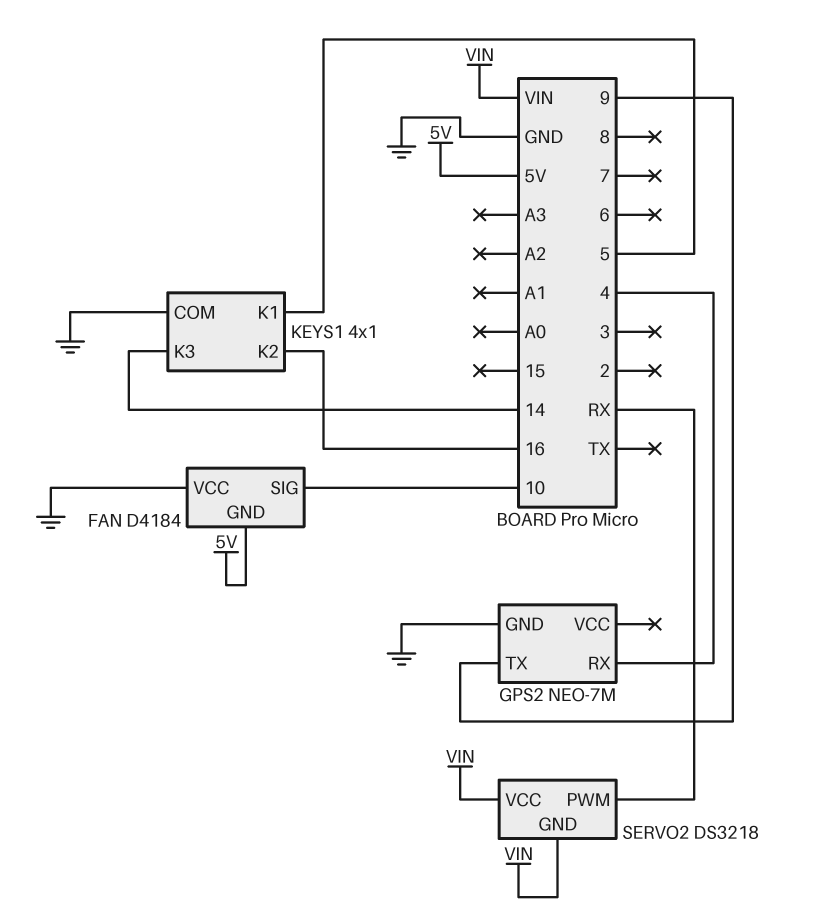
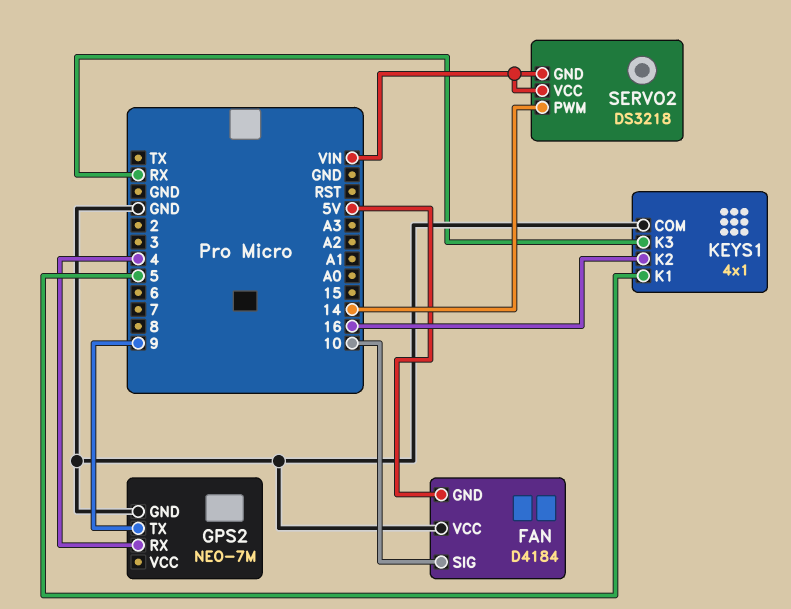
KEYS1 pin K3: 14 -> RX
SERVO2 pin PWM: RX -> 14

